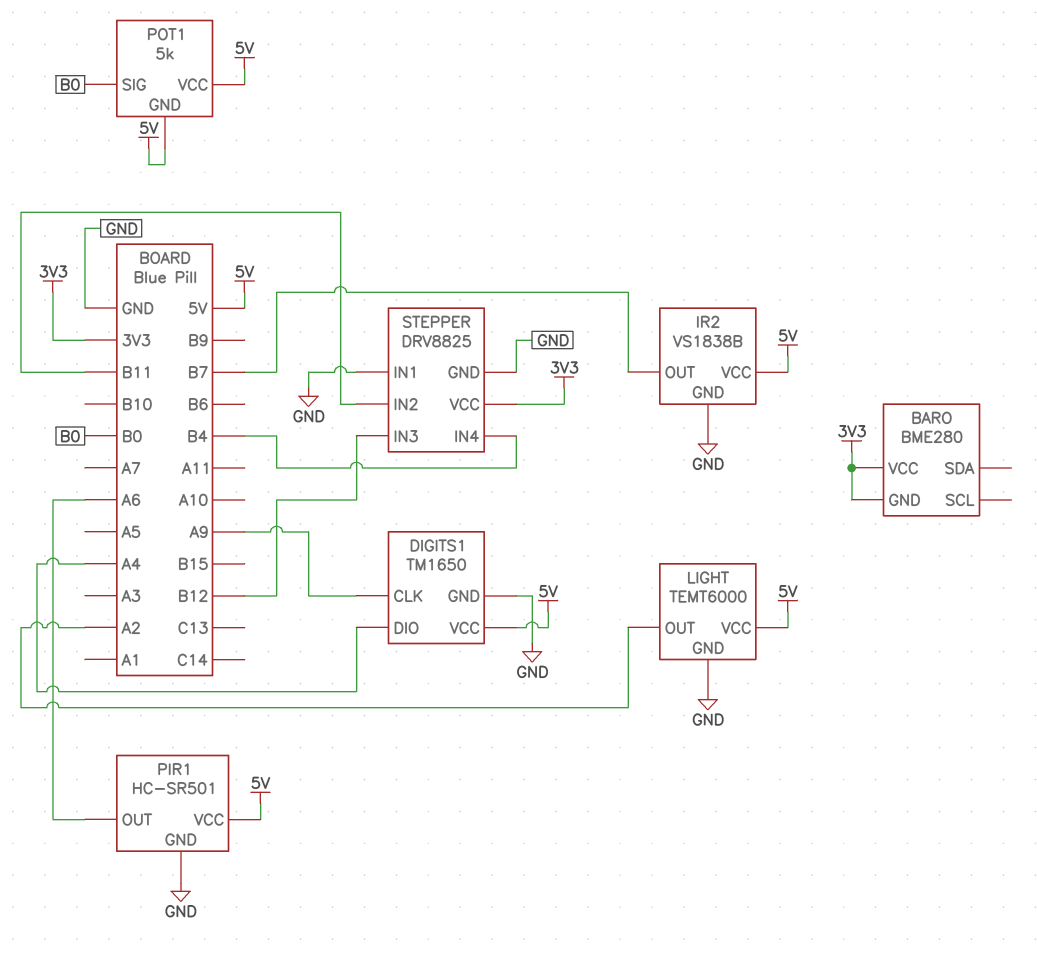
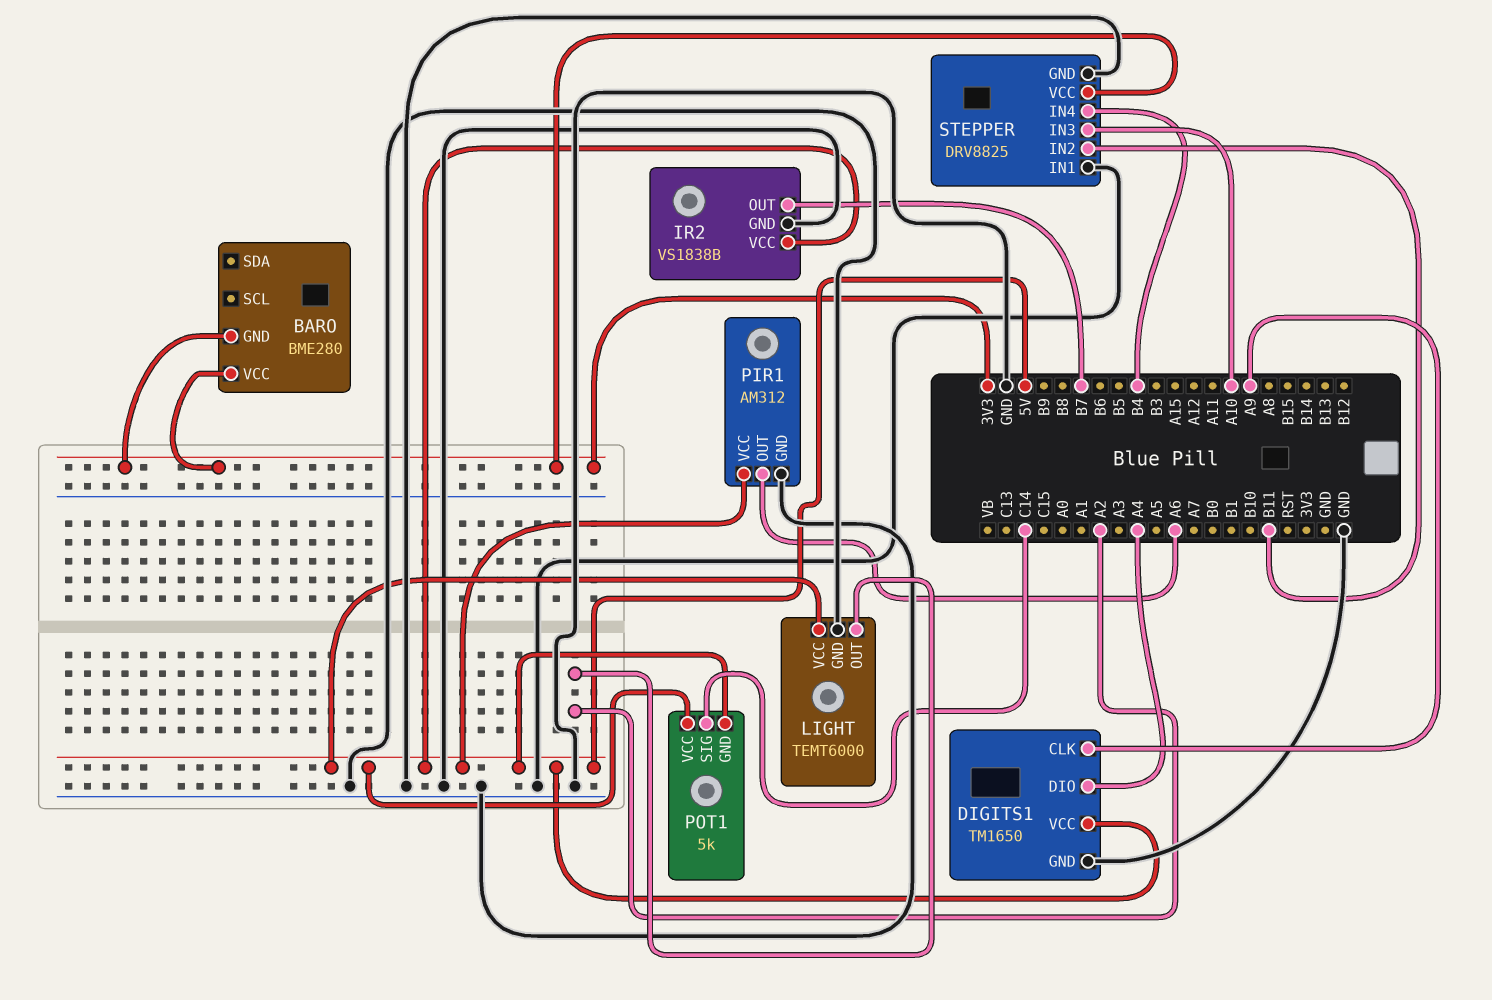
PIR1: HC-SR501 -> AM312
POT1 pin SIG: B0 -> C14
STEPPER pin IN3: B12 -> A10

